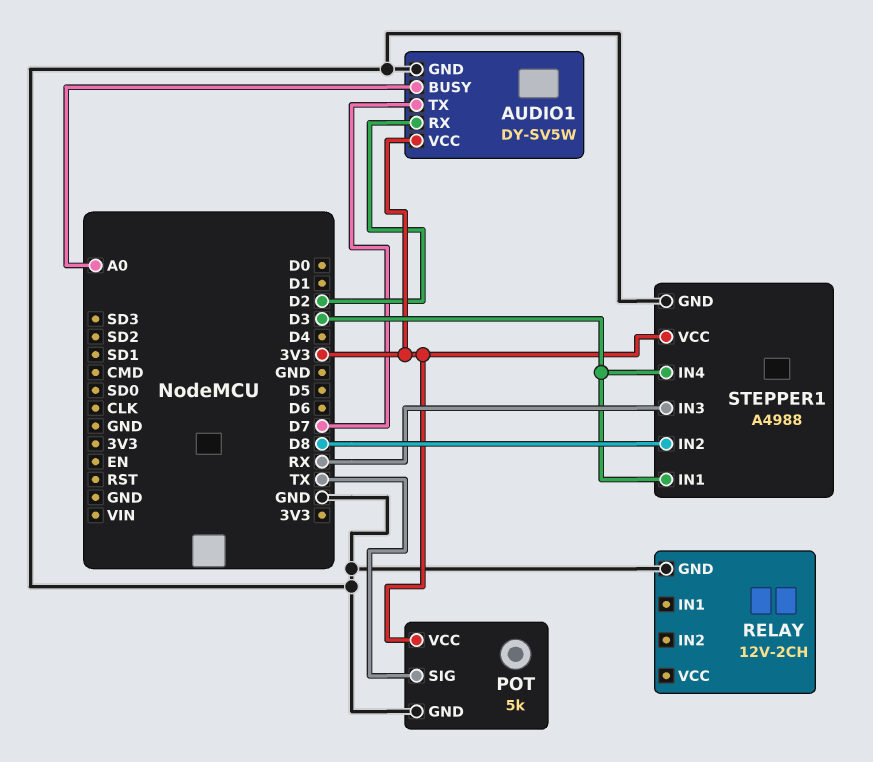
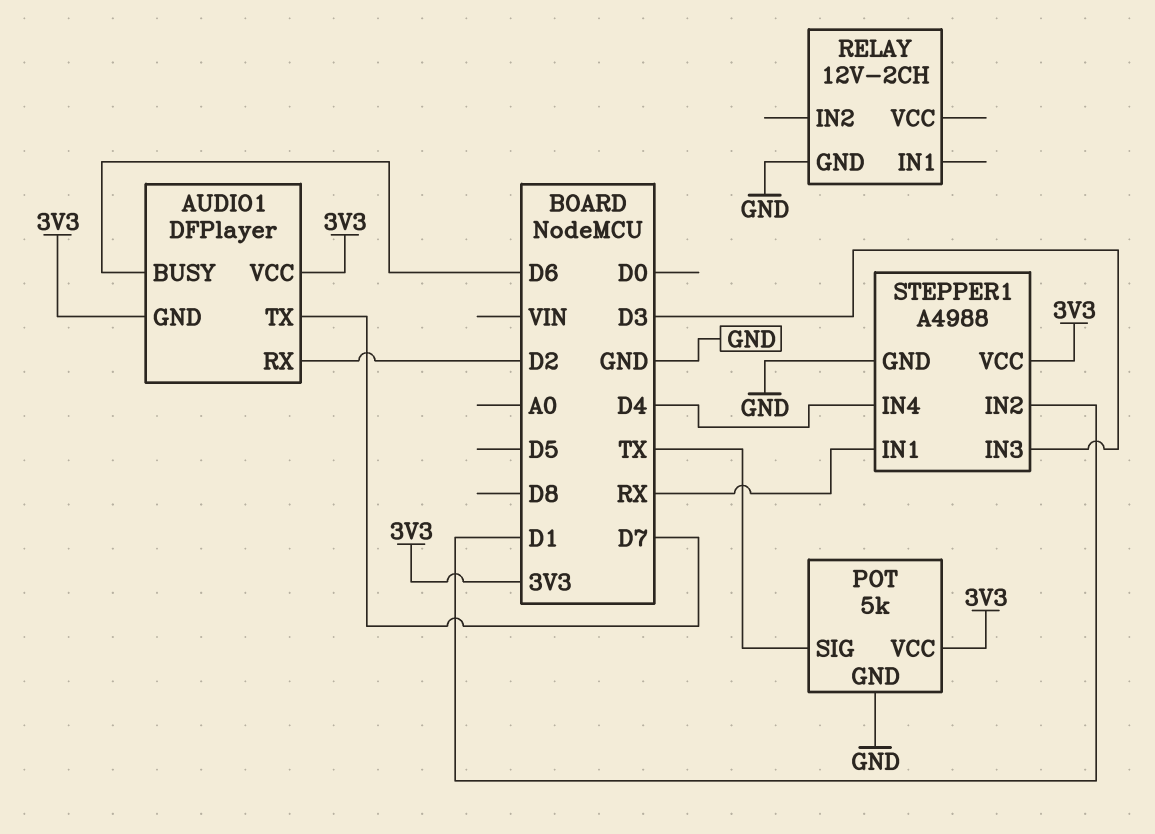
AUDIO1: DY-SV5W -> DFPlayer
AUDIO1 pin BUSY: A0 -> D6
AUDIO1 pin GND: GND -> 3V3
STEPPER1 pin IN1: D3 -> RX
STEPPER1 pin IN2: D8 -> D1
STEPPER1 pin IN3: RX -> D3
STEPPER1 pin IN4: D3 -> D4

